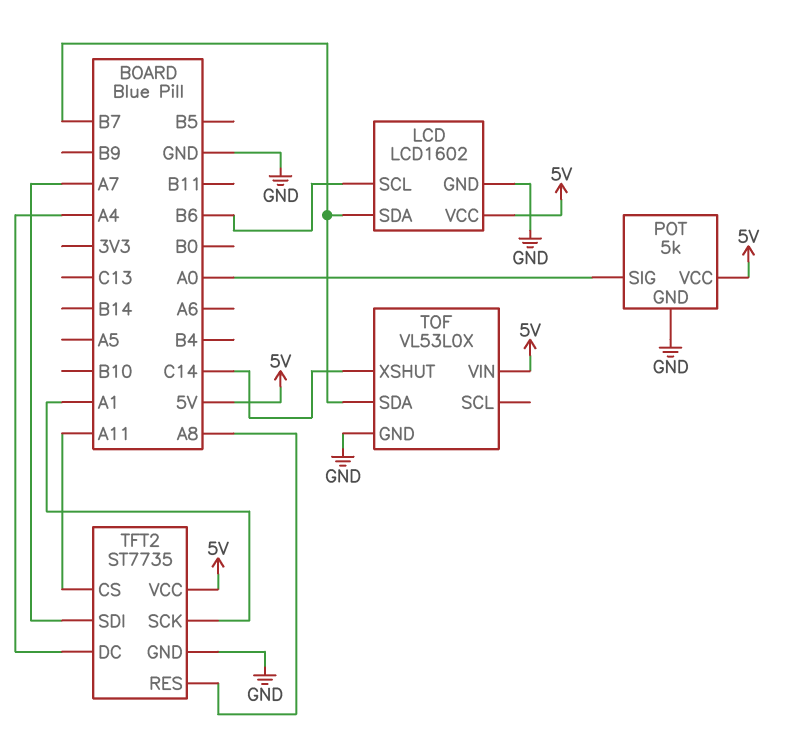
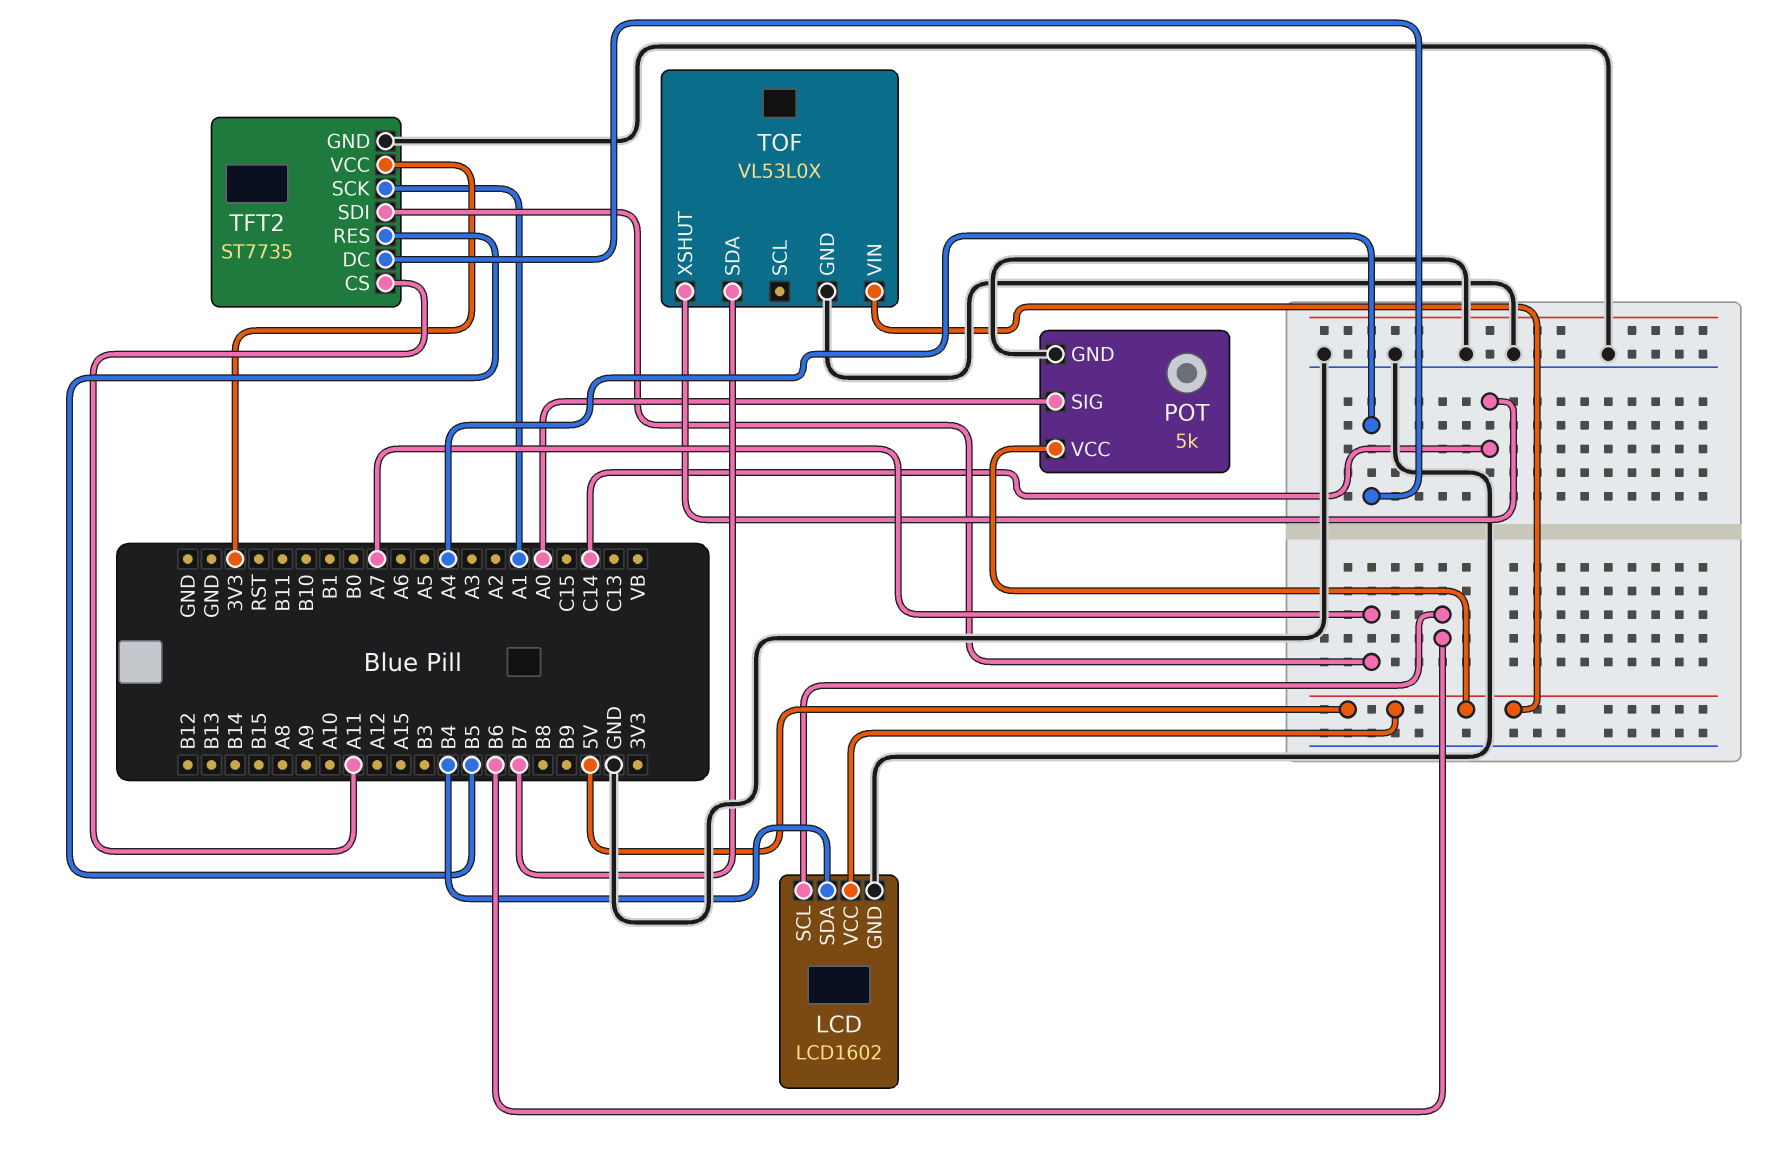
LCD pin SDA: B7 -> B4
TFT2 pin RES: A8 -> B5
TFT2 pin VCC: 5V -> 3V3

